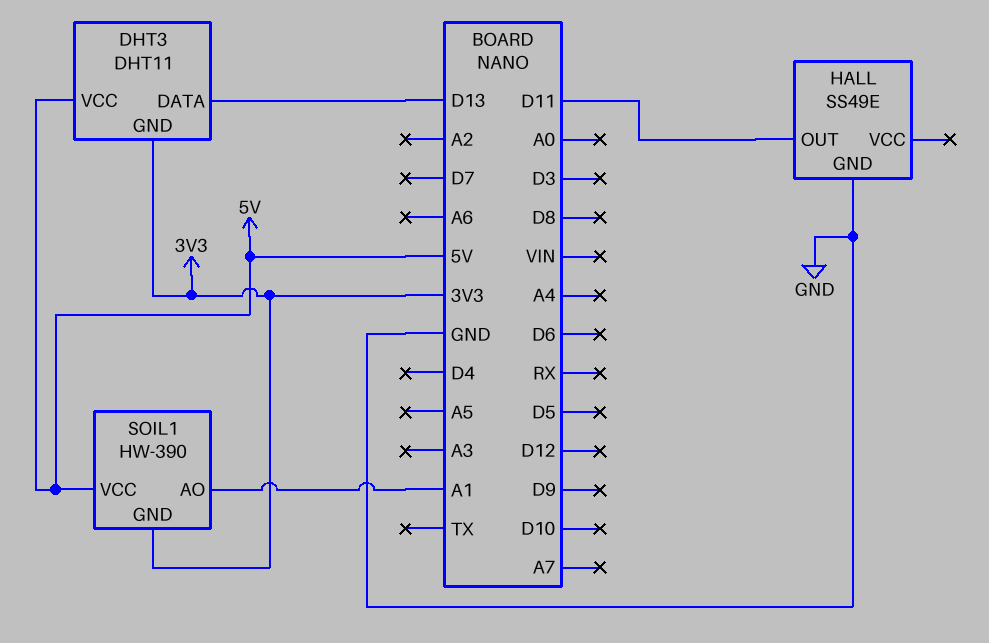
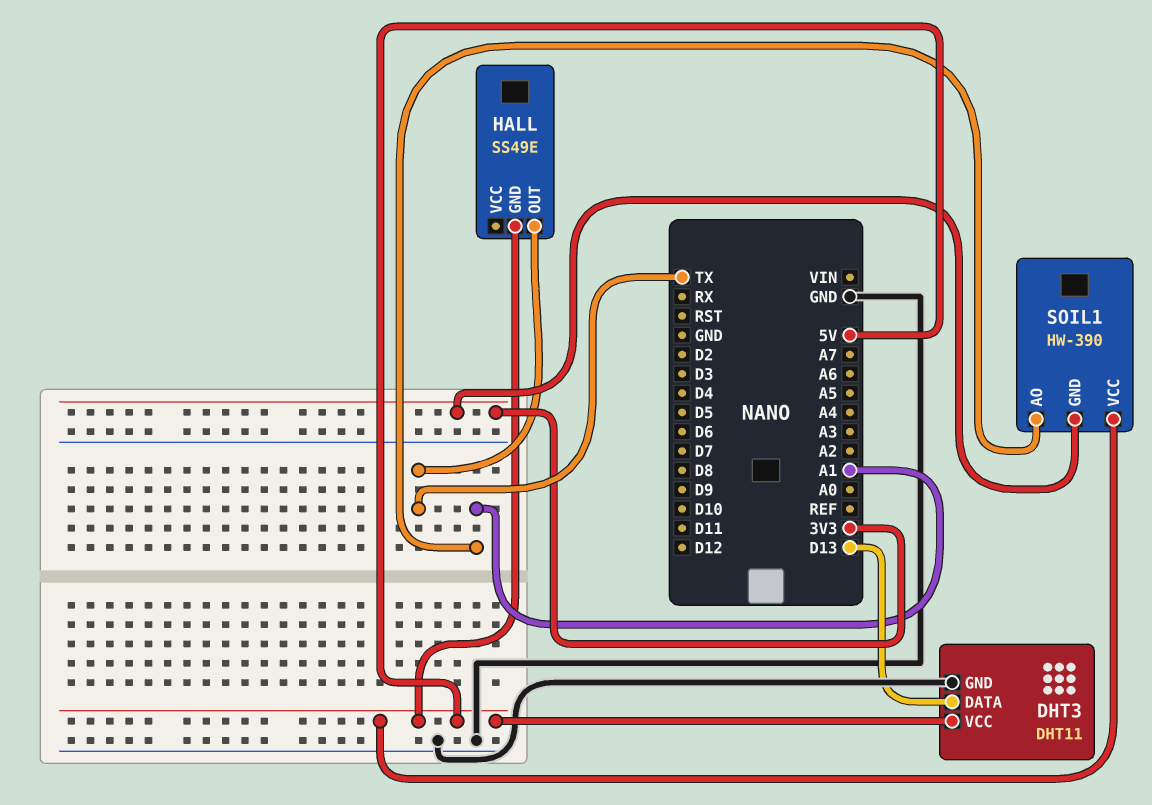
DHT3 pin GND: 3V3 -> GND
HALL pin GND: GND -> 5V
HALL pin OUT: D11 -> TX

